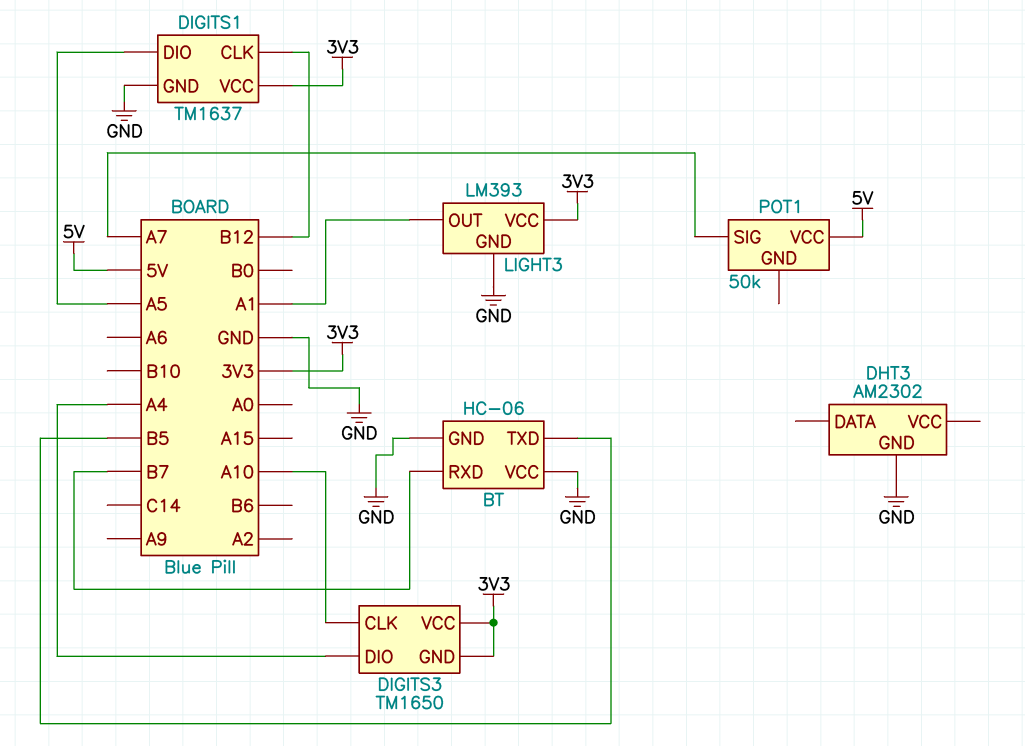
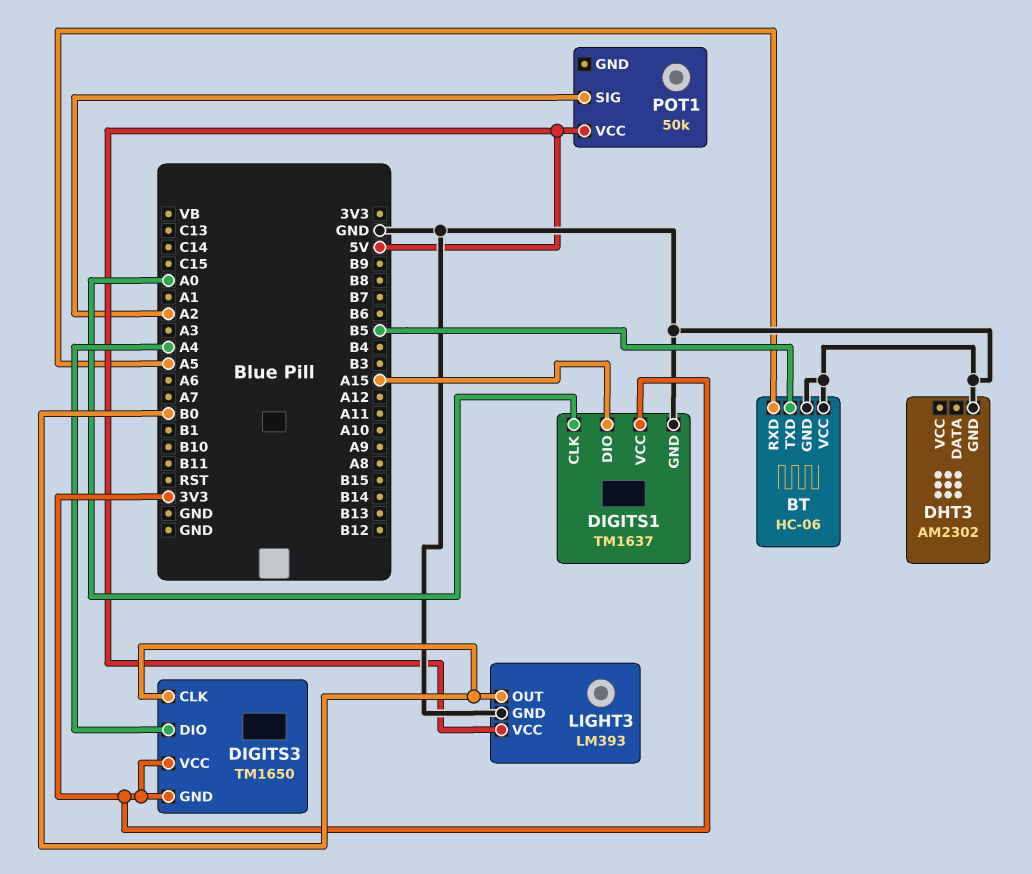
BT pin RXD: B7 -> A5
DIGITS1 pin CLK: B12 -> A0
DIGITS1 pin DIO: A5 -> A15
DIGITS3 pin CLK: A10 -> B0
LIGHT3 pin OUT: A1 -> B0
LIGHT3 pin VCC: 3V3 -> 5V
POT1 pin SIG: A7 -> A2

